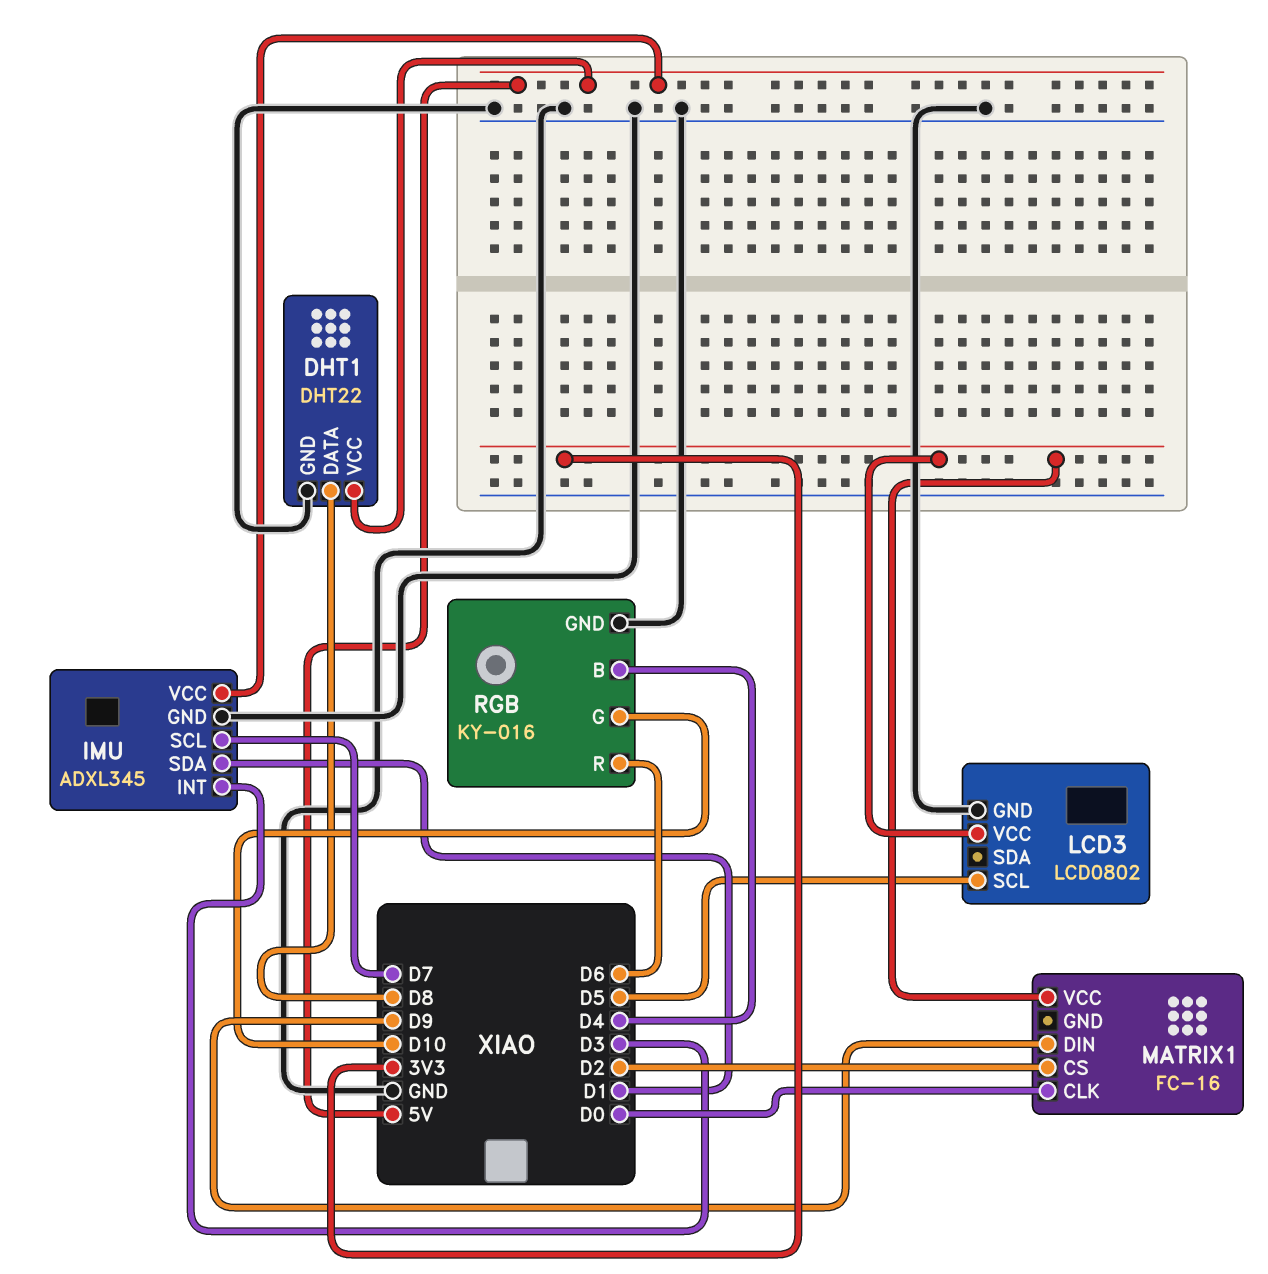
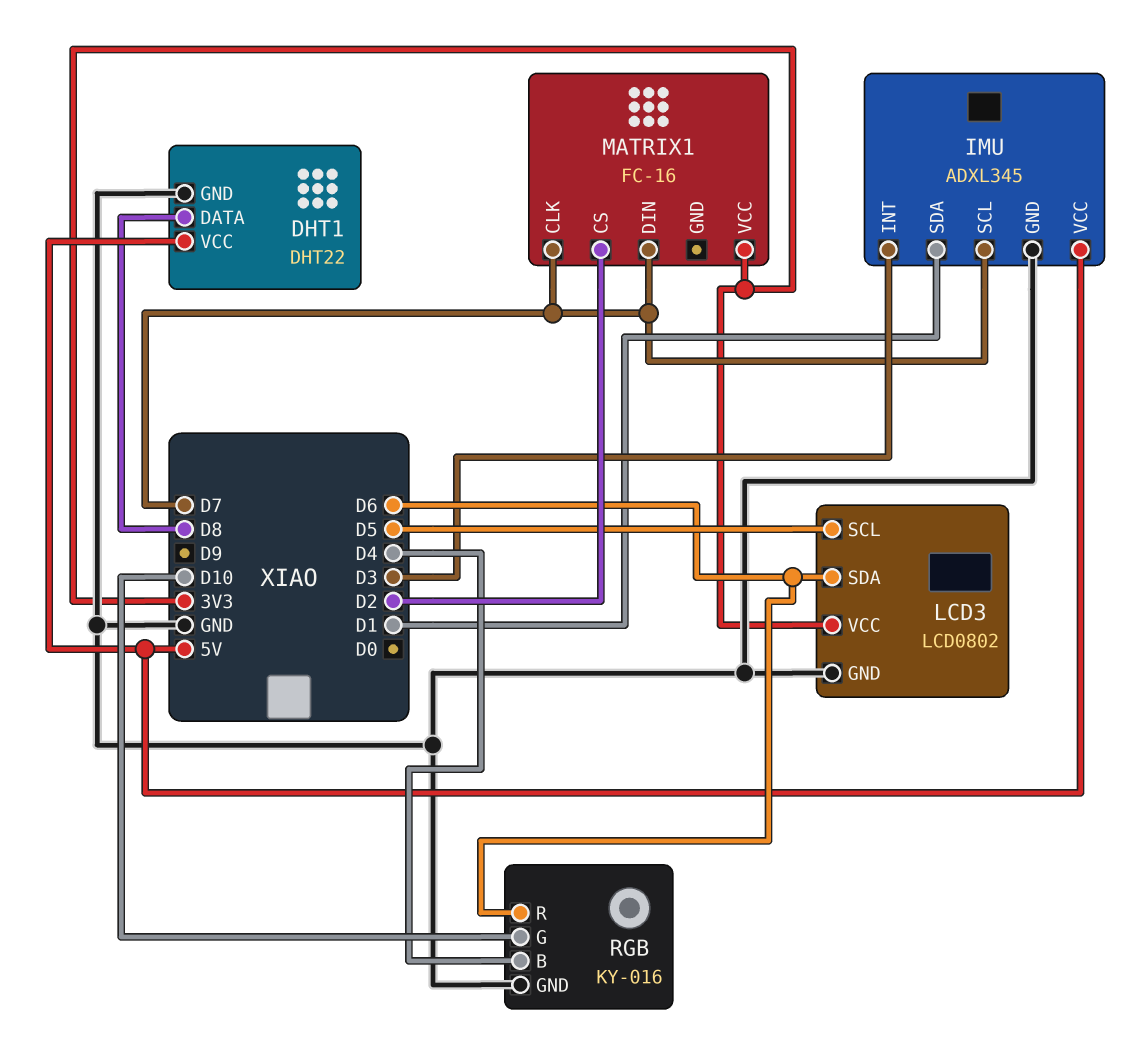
LCD3 pin SDA: none -> D6
MATRIX1 pin CLK: D0 -> D7
MATRIX1 pin DIN: D9 -> D7

